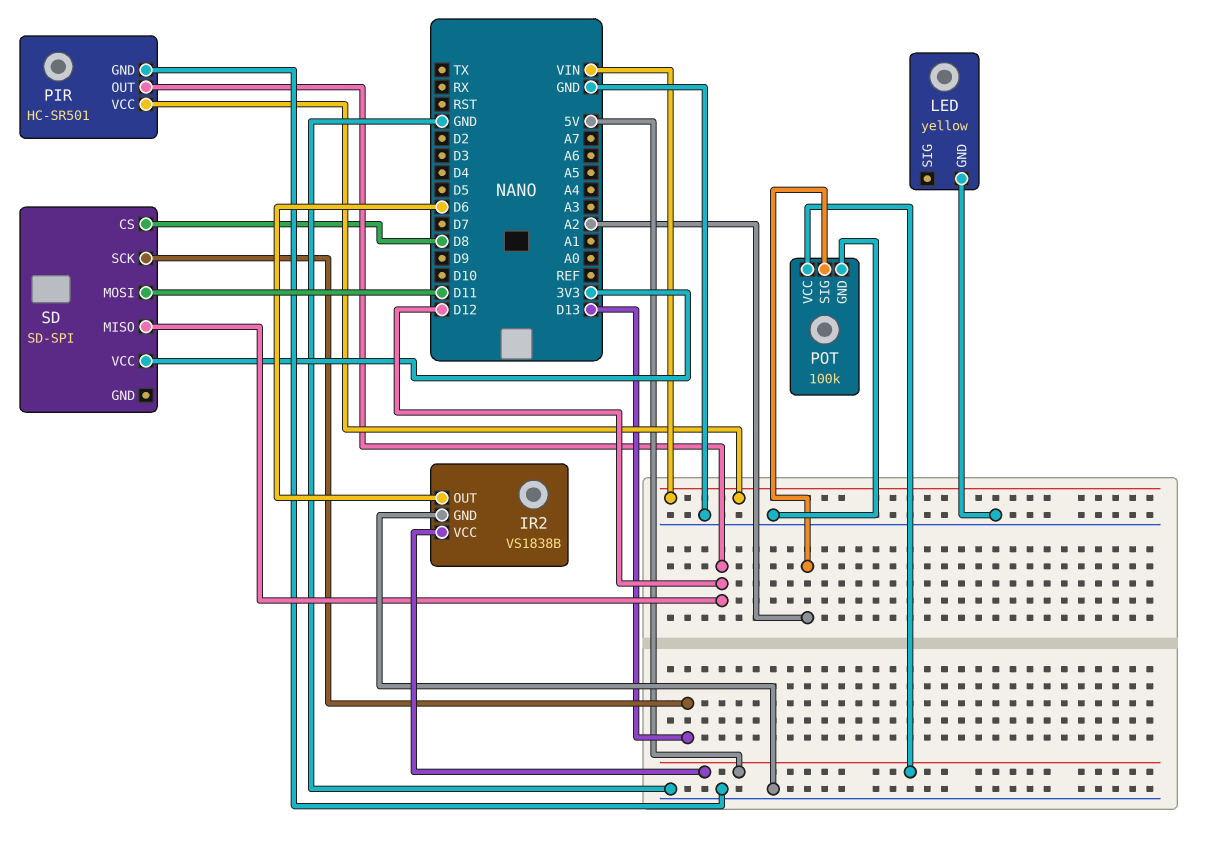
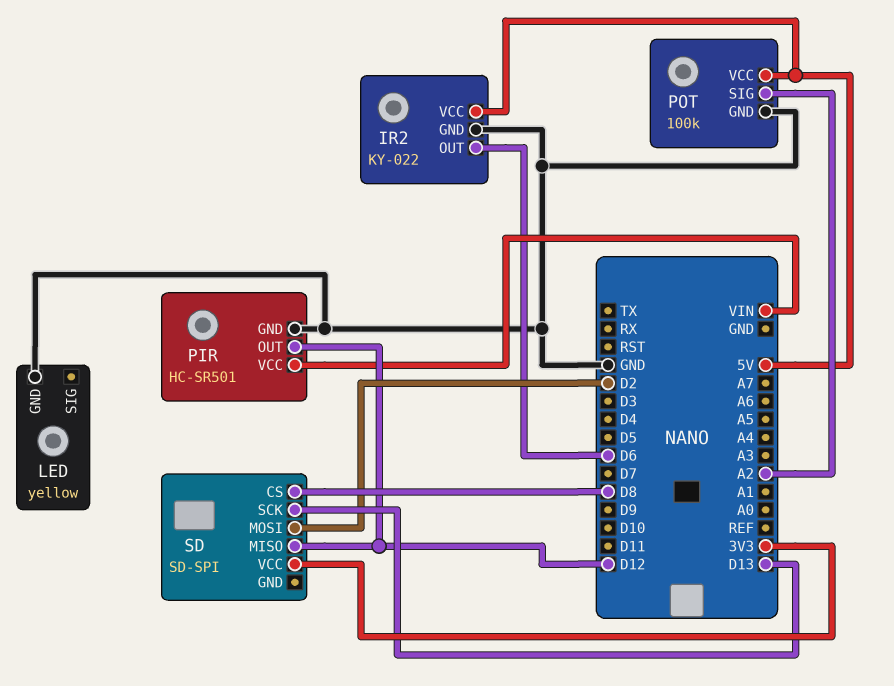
IR2: VS1838B -> KY-022
SD pin MOSI: D11 -> D2

